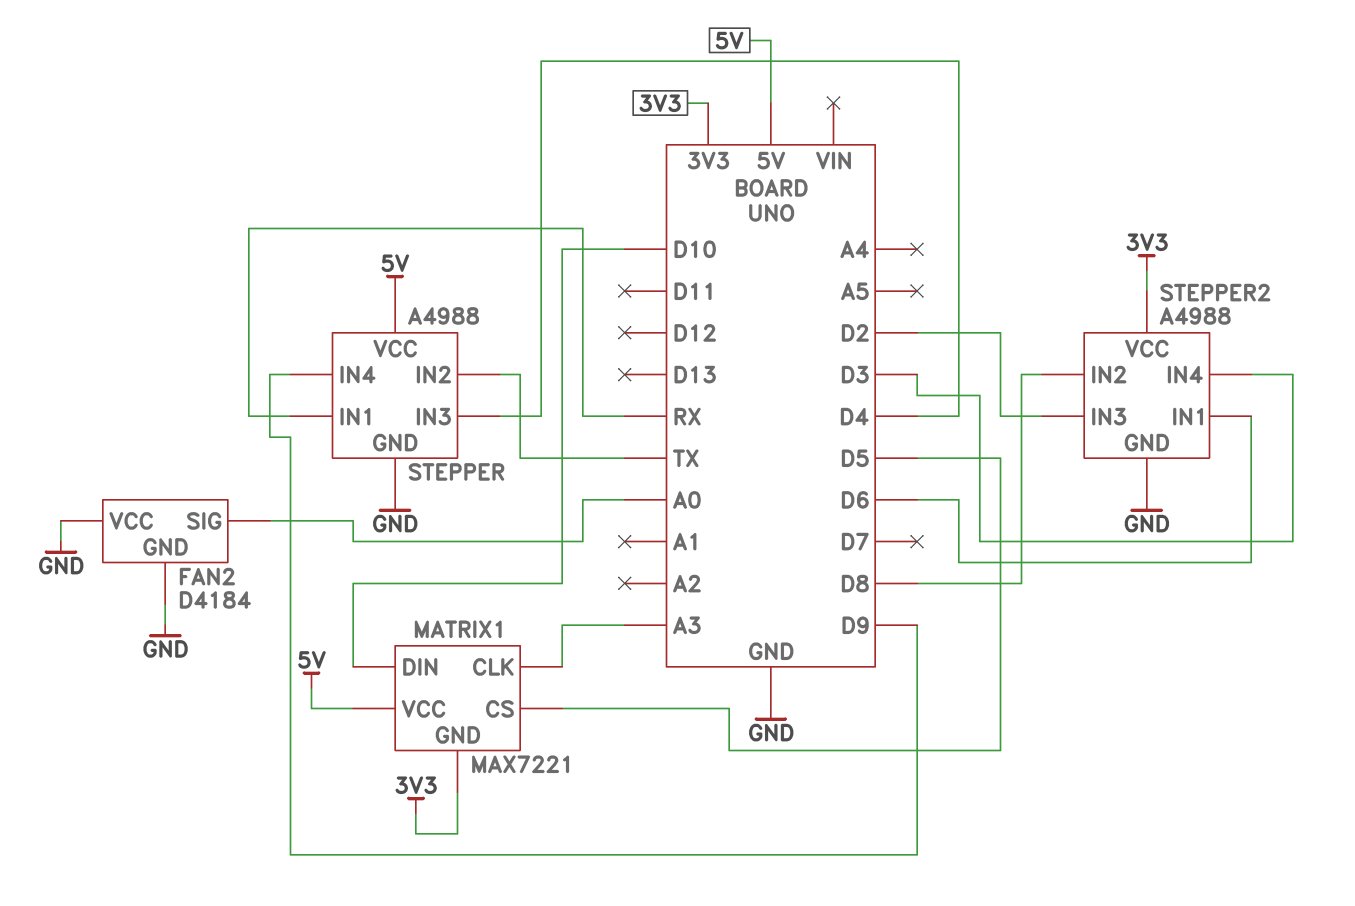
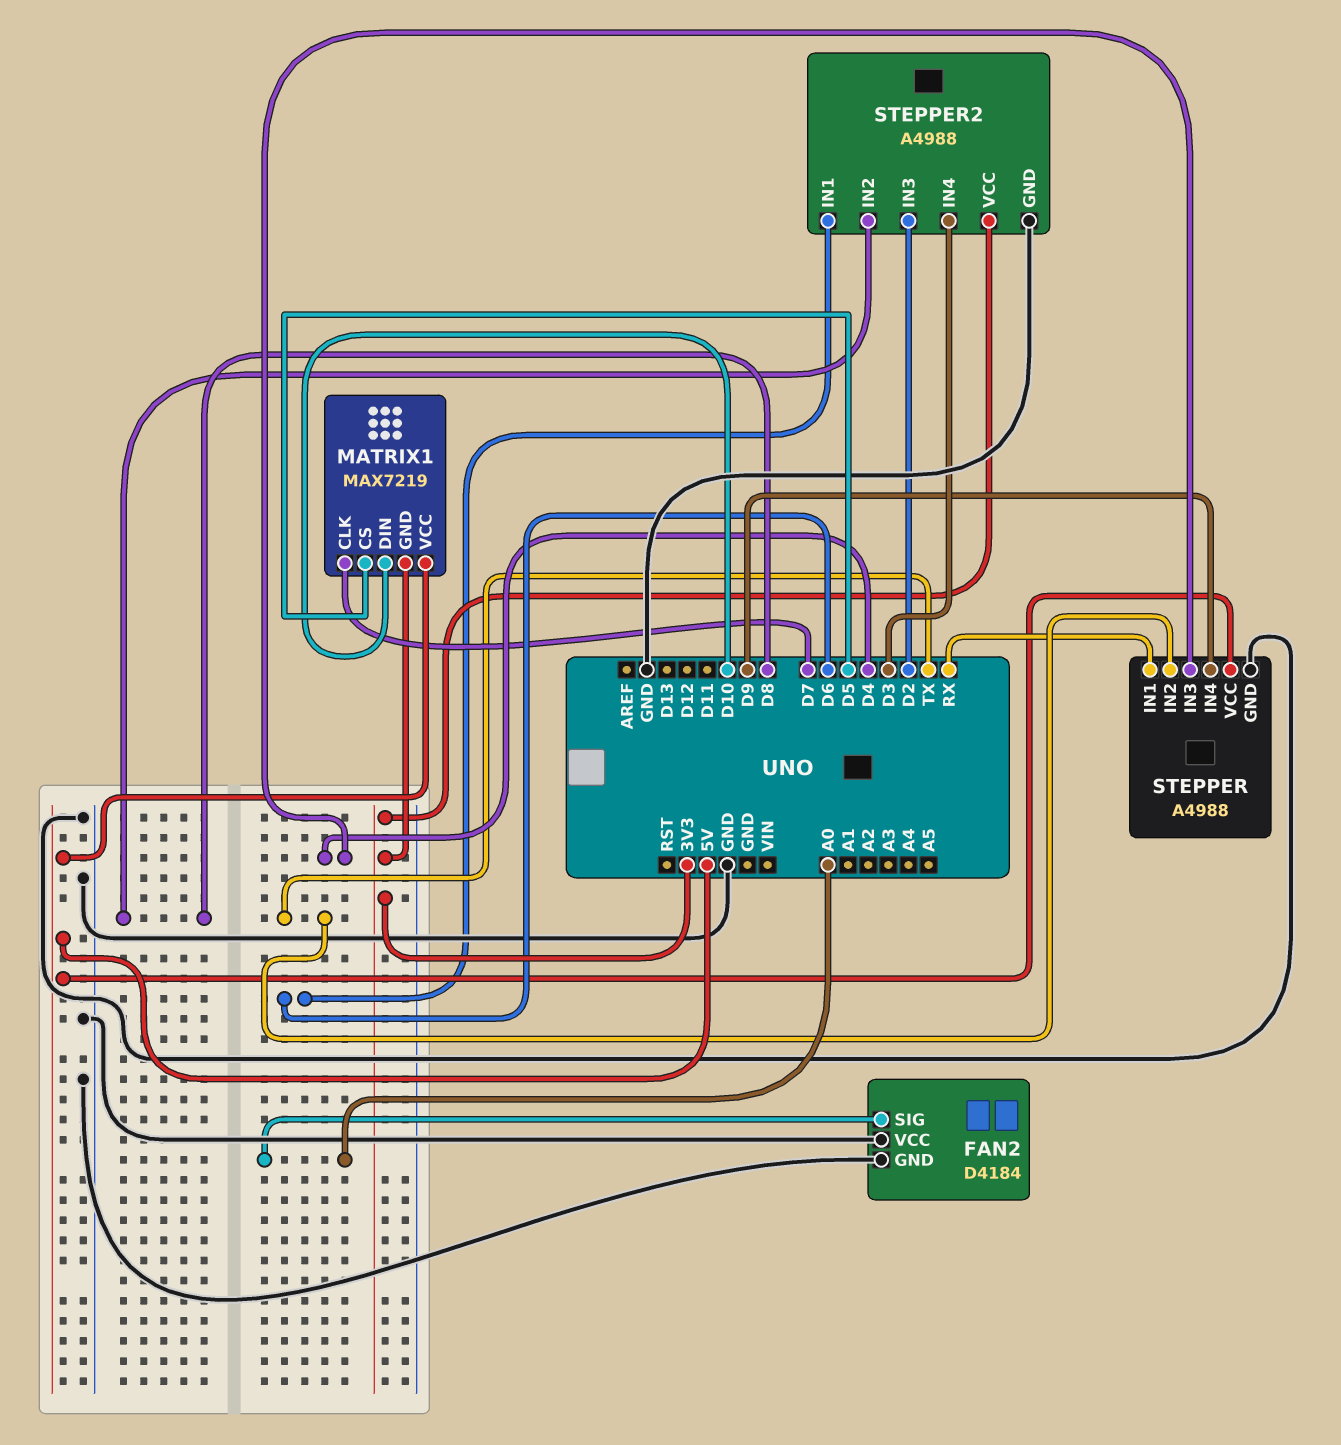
MATRIX1: MAX7221 -> MAX7219
MATRIX1 pin CLK: A3 -> D7

